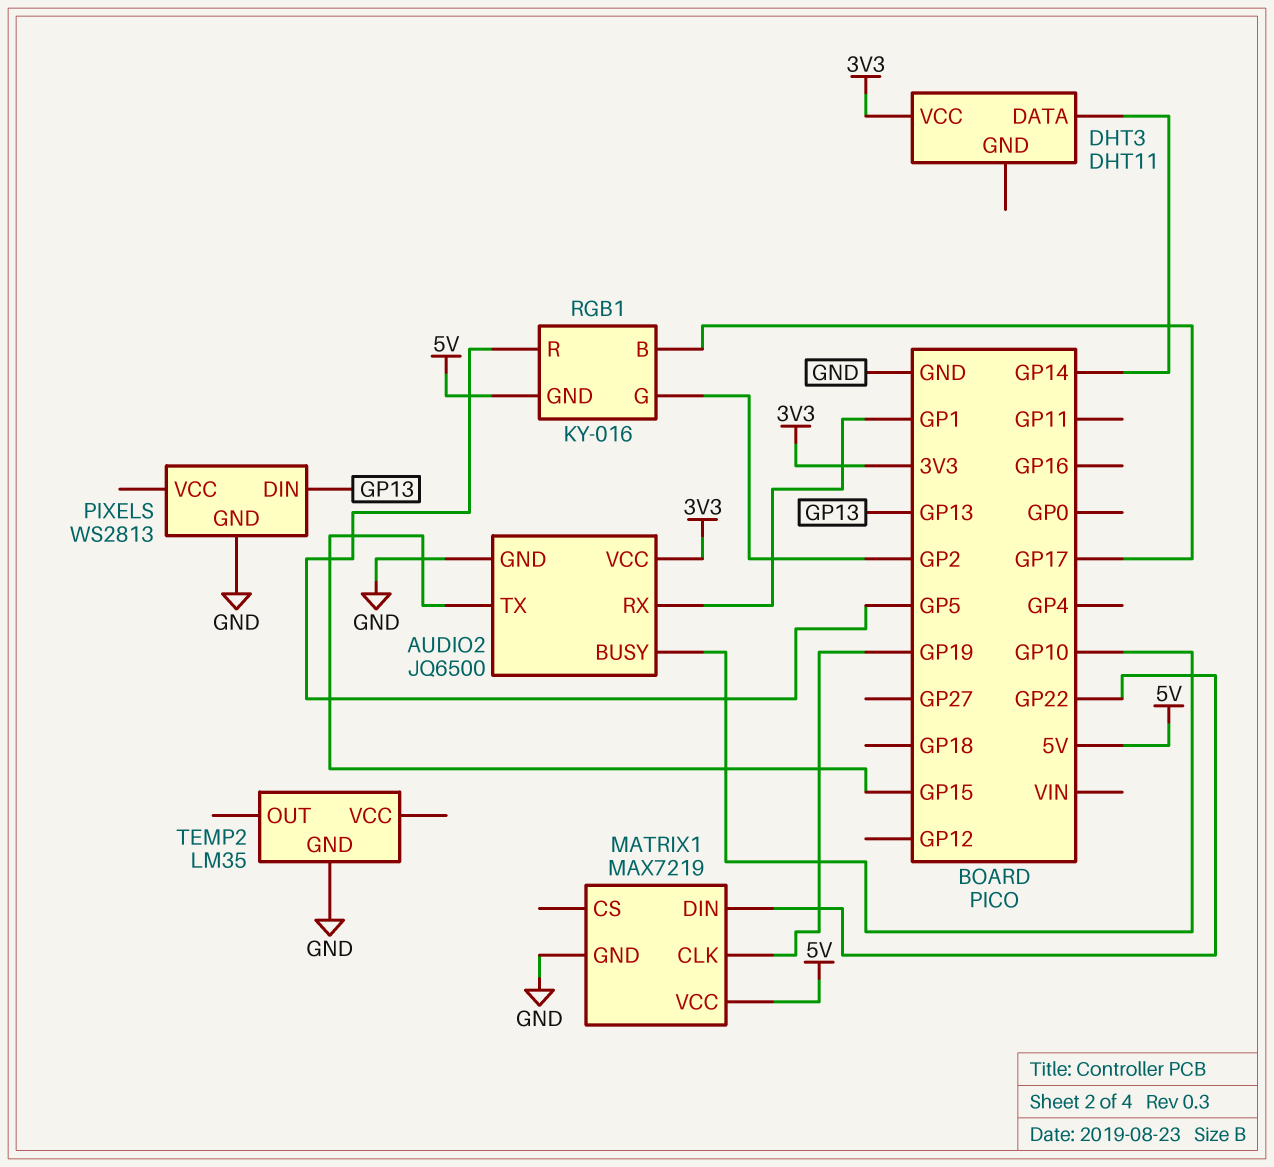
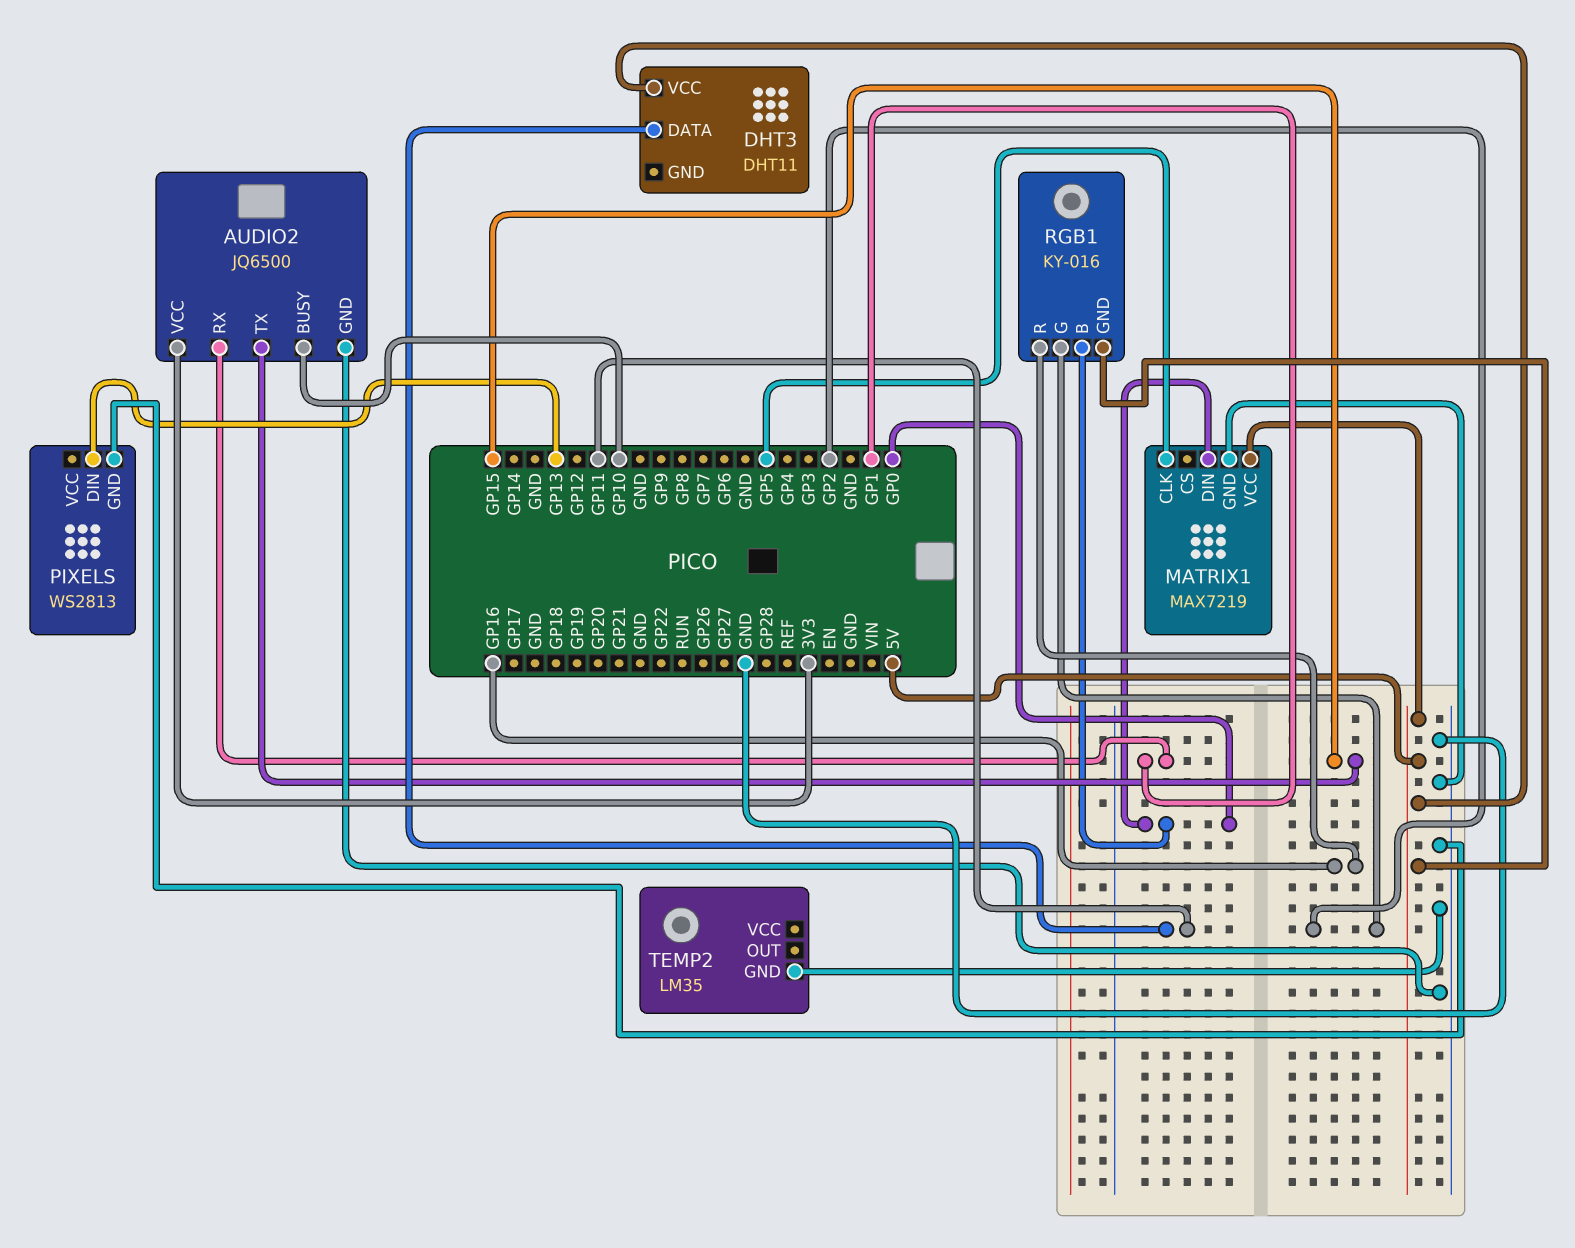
DHT3 pin DATA: GP14 -> GP11
DHT3 pin VCC: 3V3 -> 5V
MATRIX1 pin CLK: GP19 -> GP5
MATRIX1 pin DIN: GP22 -> GP0
RGB1 pin B: GP17 -> GP0
RGB1 pin R: GP5 -> GP16

